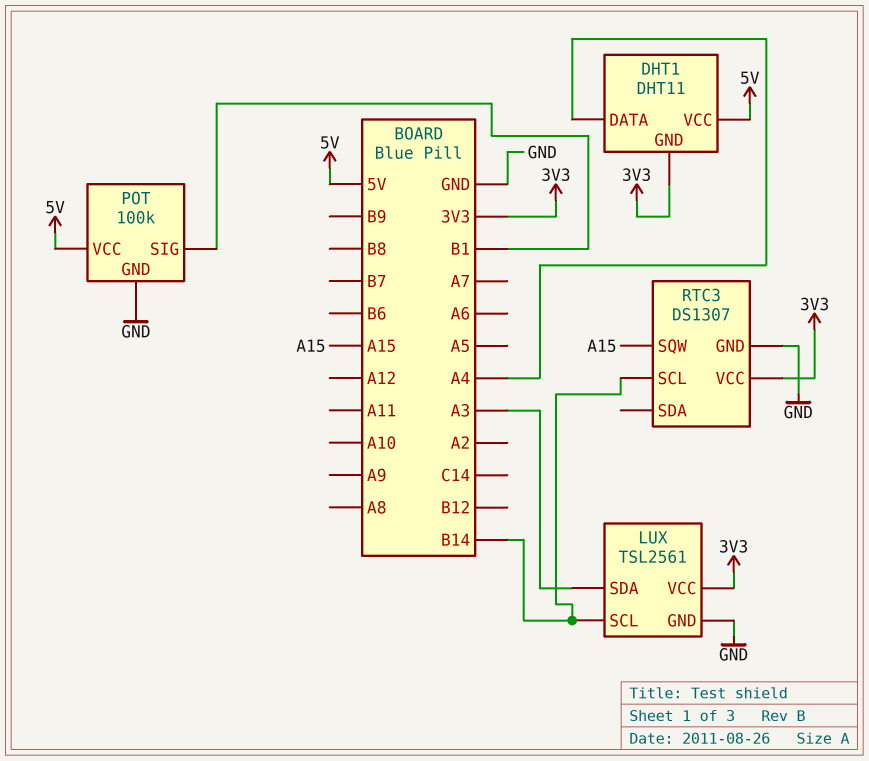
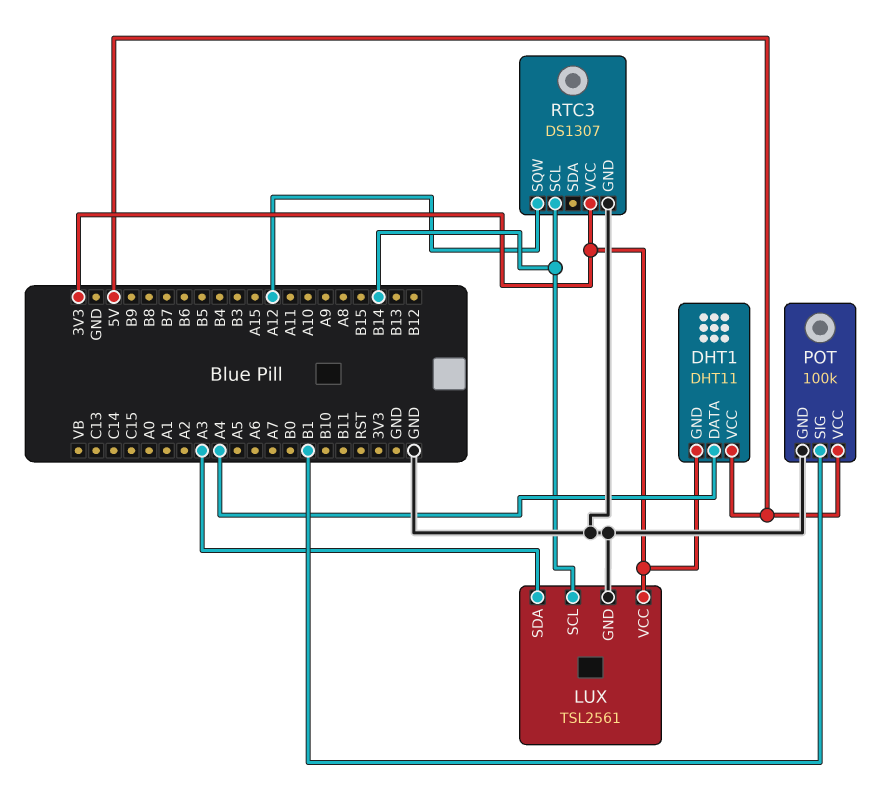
RTC3 pin SQW: A15 -> A12

